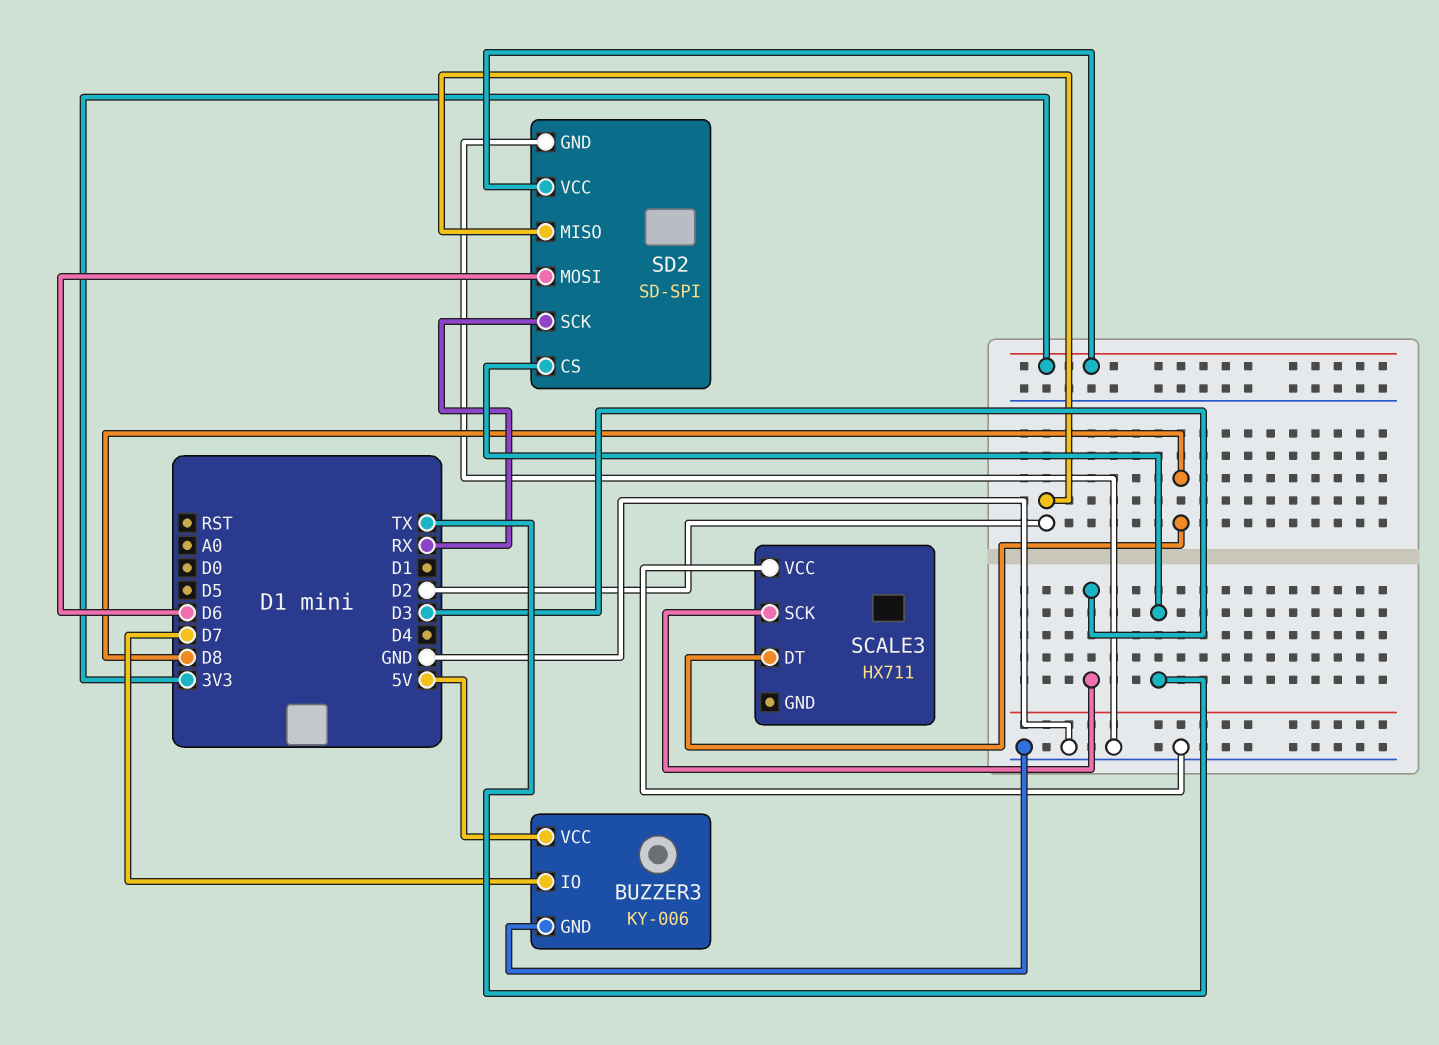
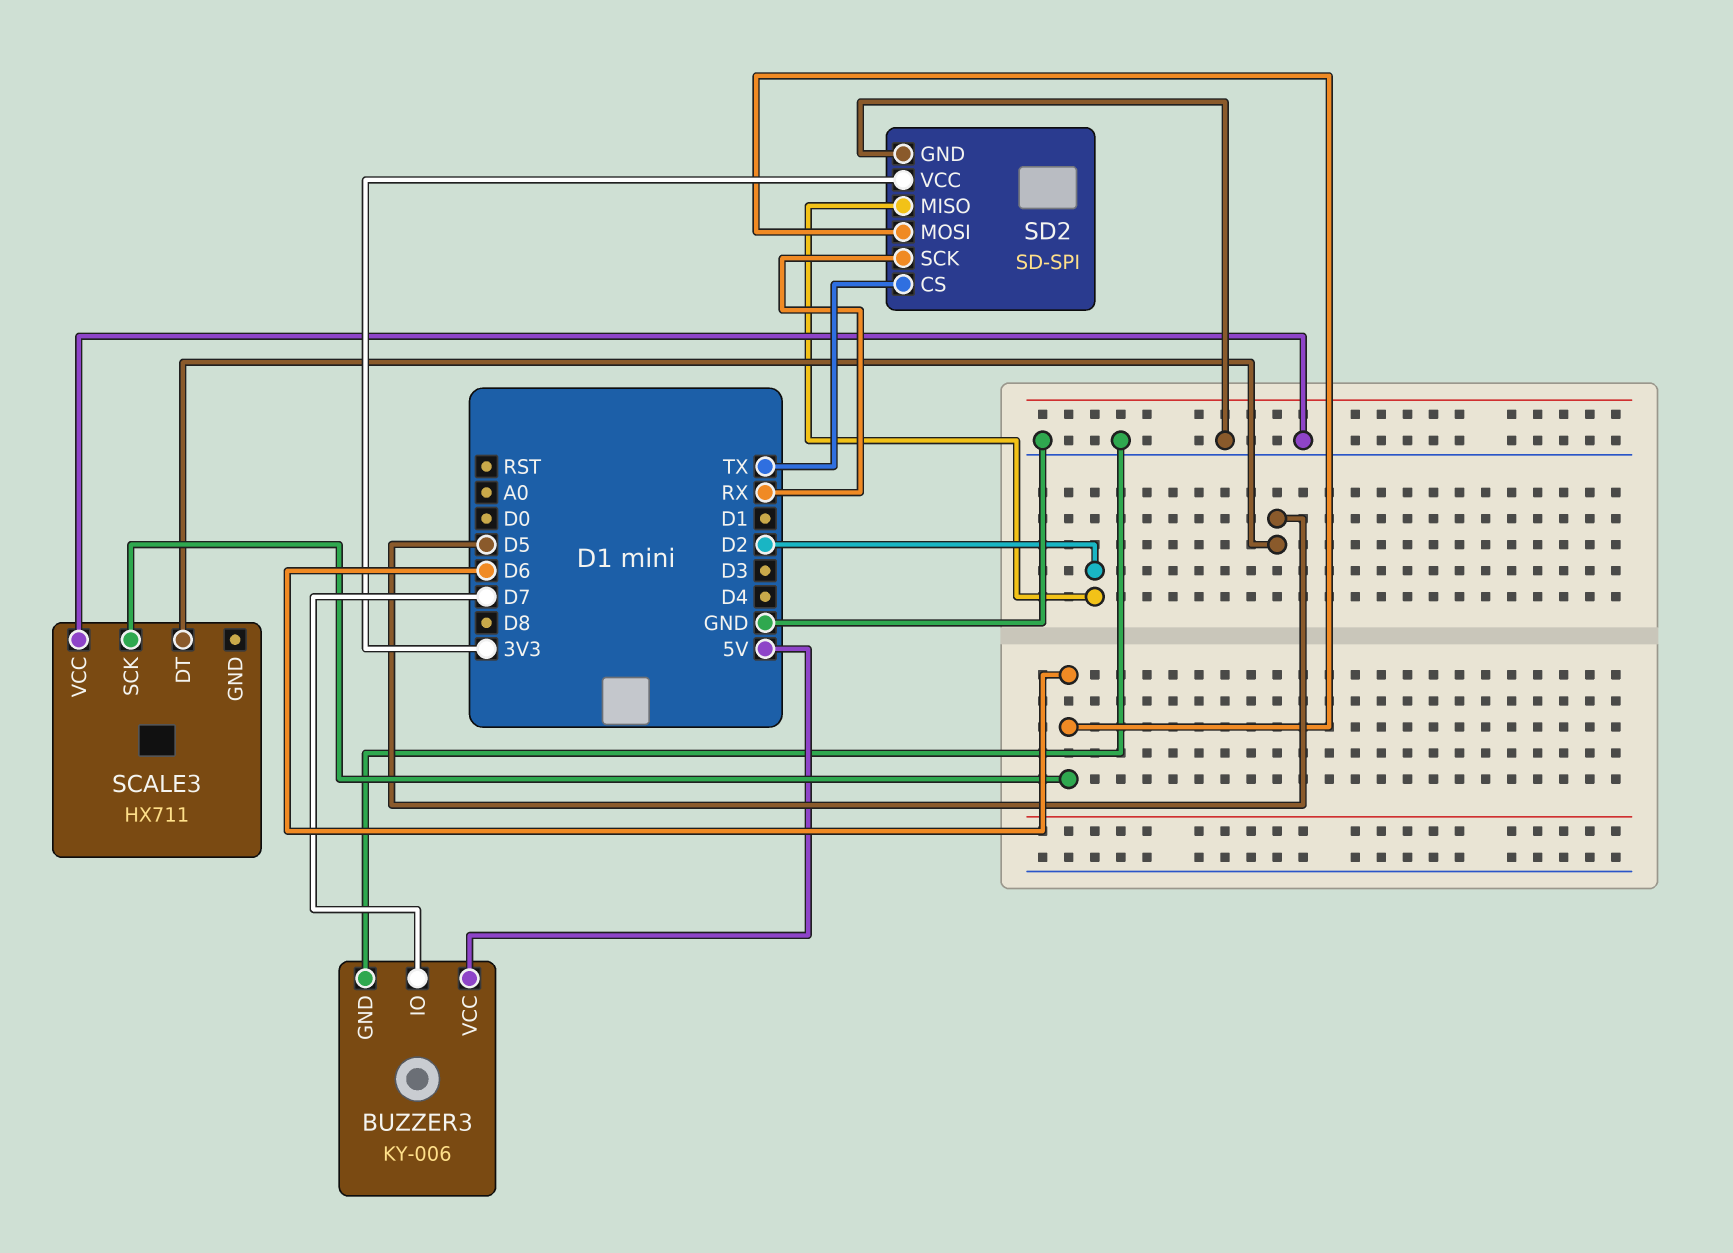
SCALE3 pin DT: D8 -> D5
SCALE3 pin SCK: D3 -> D6

